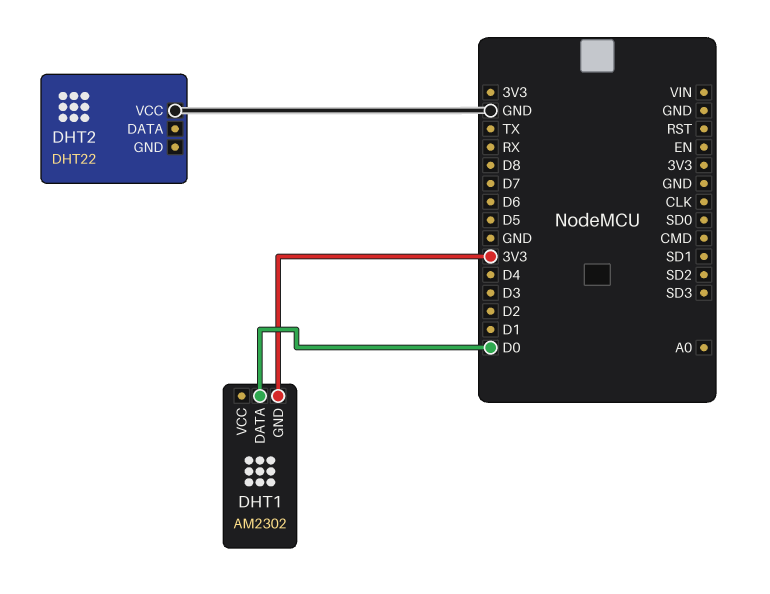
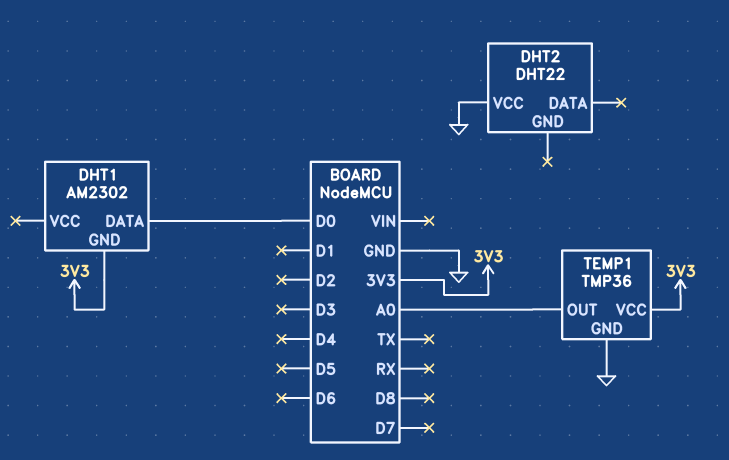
TEMP1: none -> TMP36
TEMP1 pin GND: none -> GND
TEMP1 pin OUT: none -> A0
TEMP1 pin VCC: none -> 3V3

